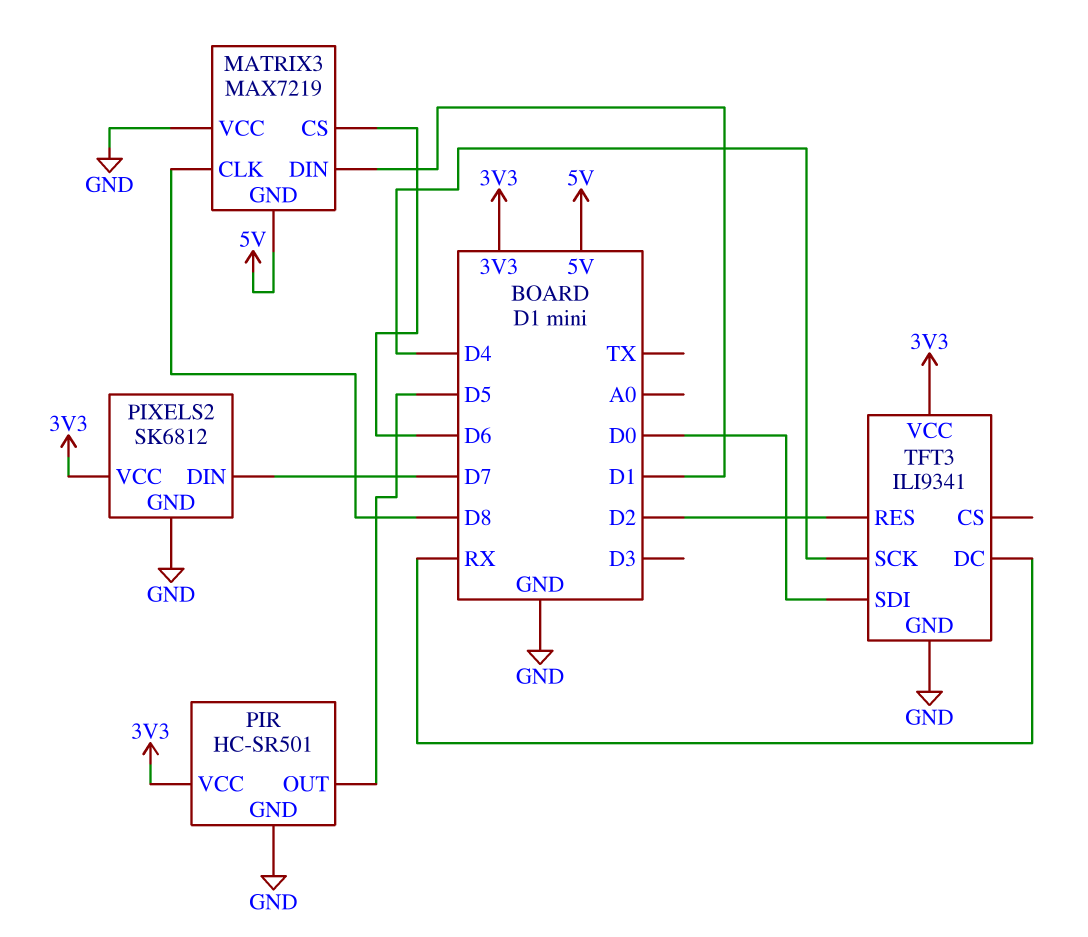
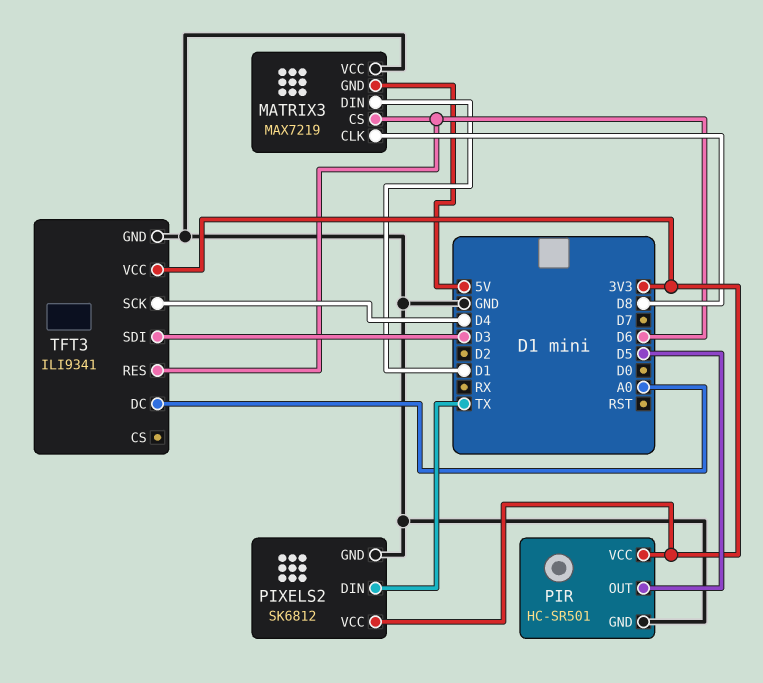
PIXELS2 pin DIN: D7 -> TX
TFT3 pin DC: RX -> A0
TFT3 pin RES: D2 -> D6
TFT3 pin SDI: D0 -> D3

